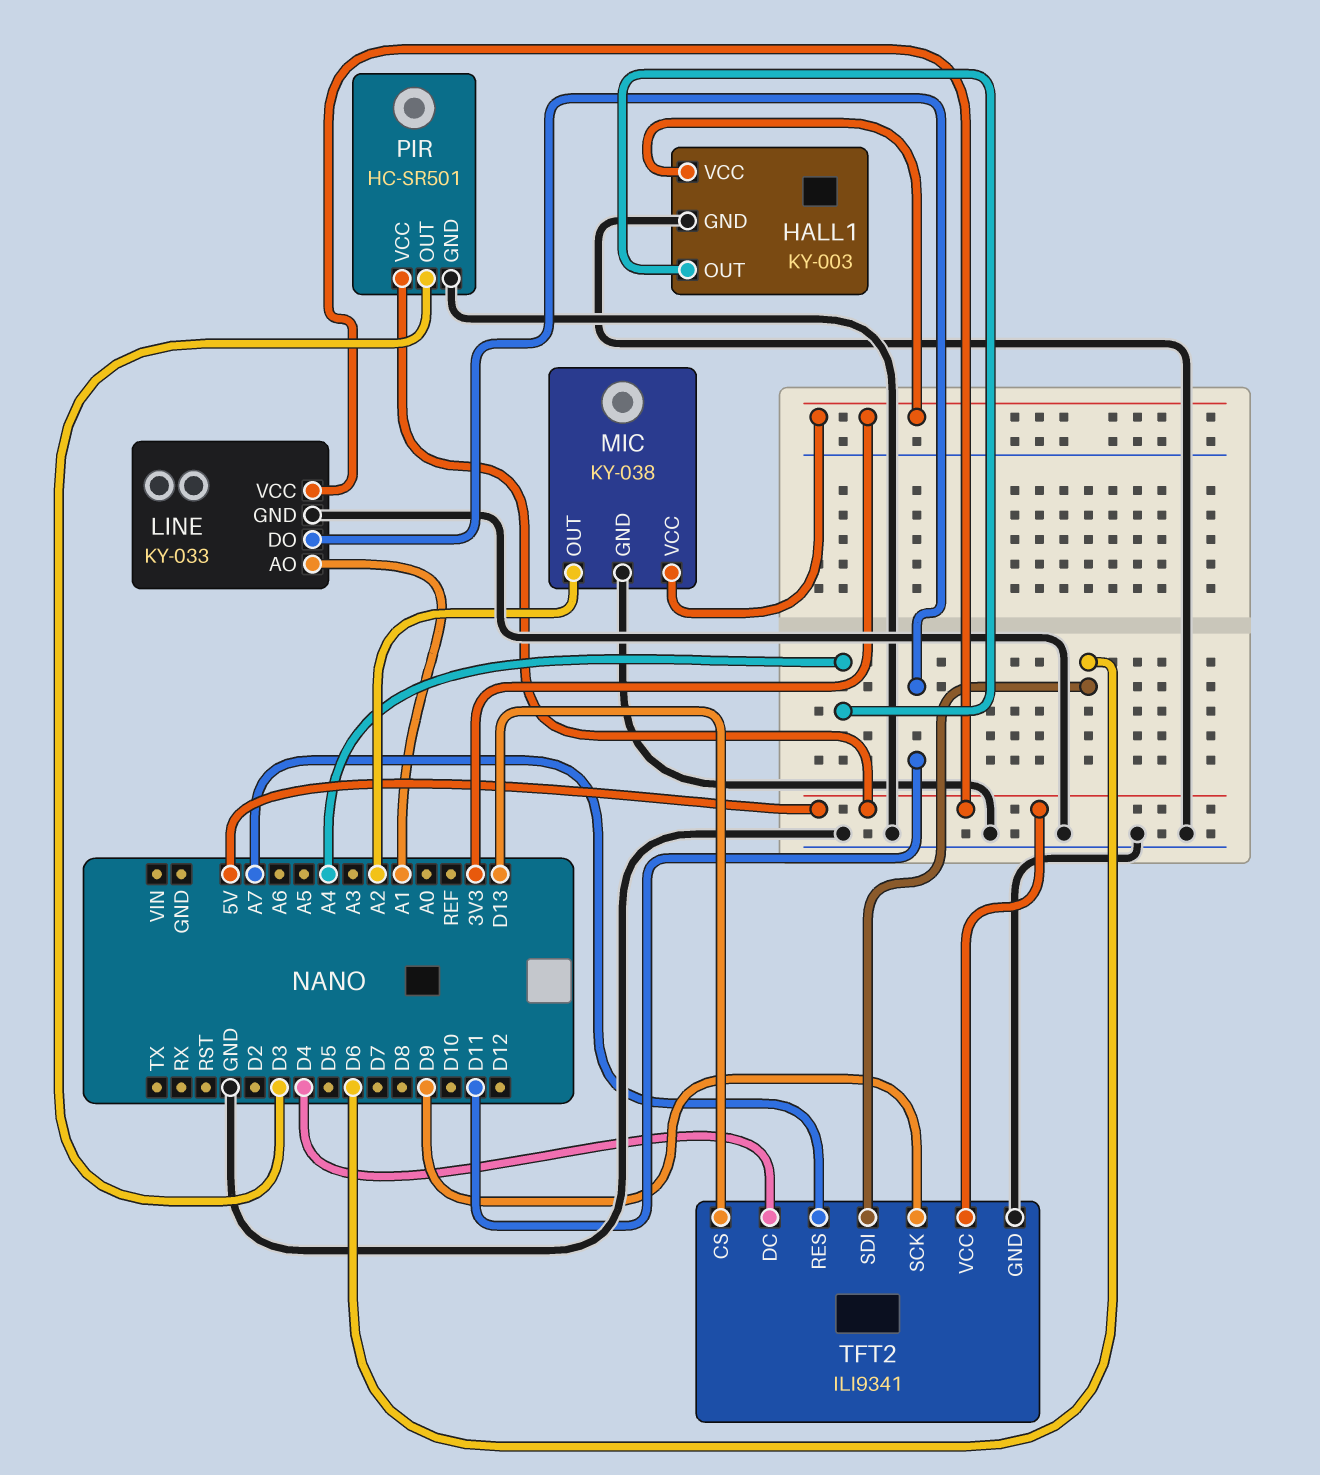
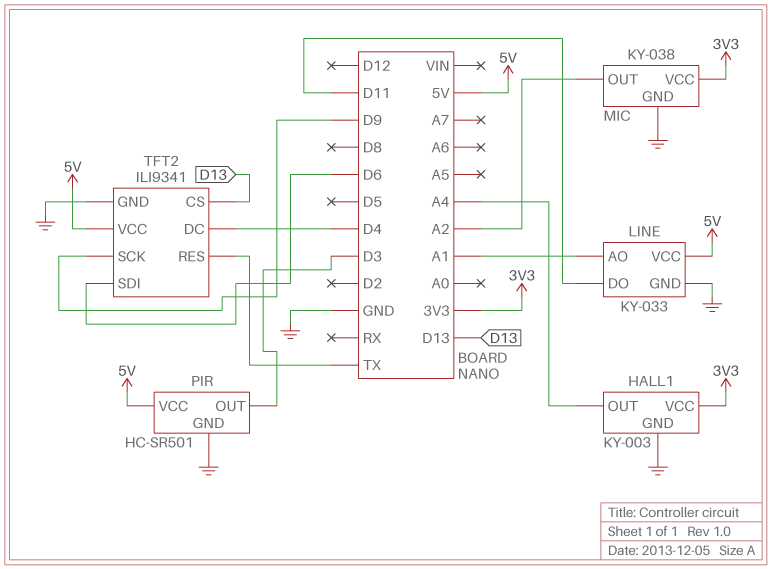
TFT2 pin RES: A7 -> TX

